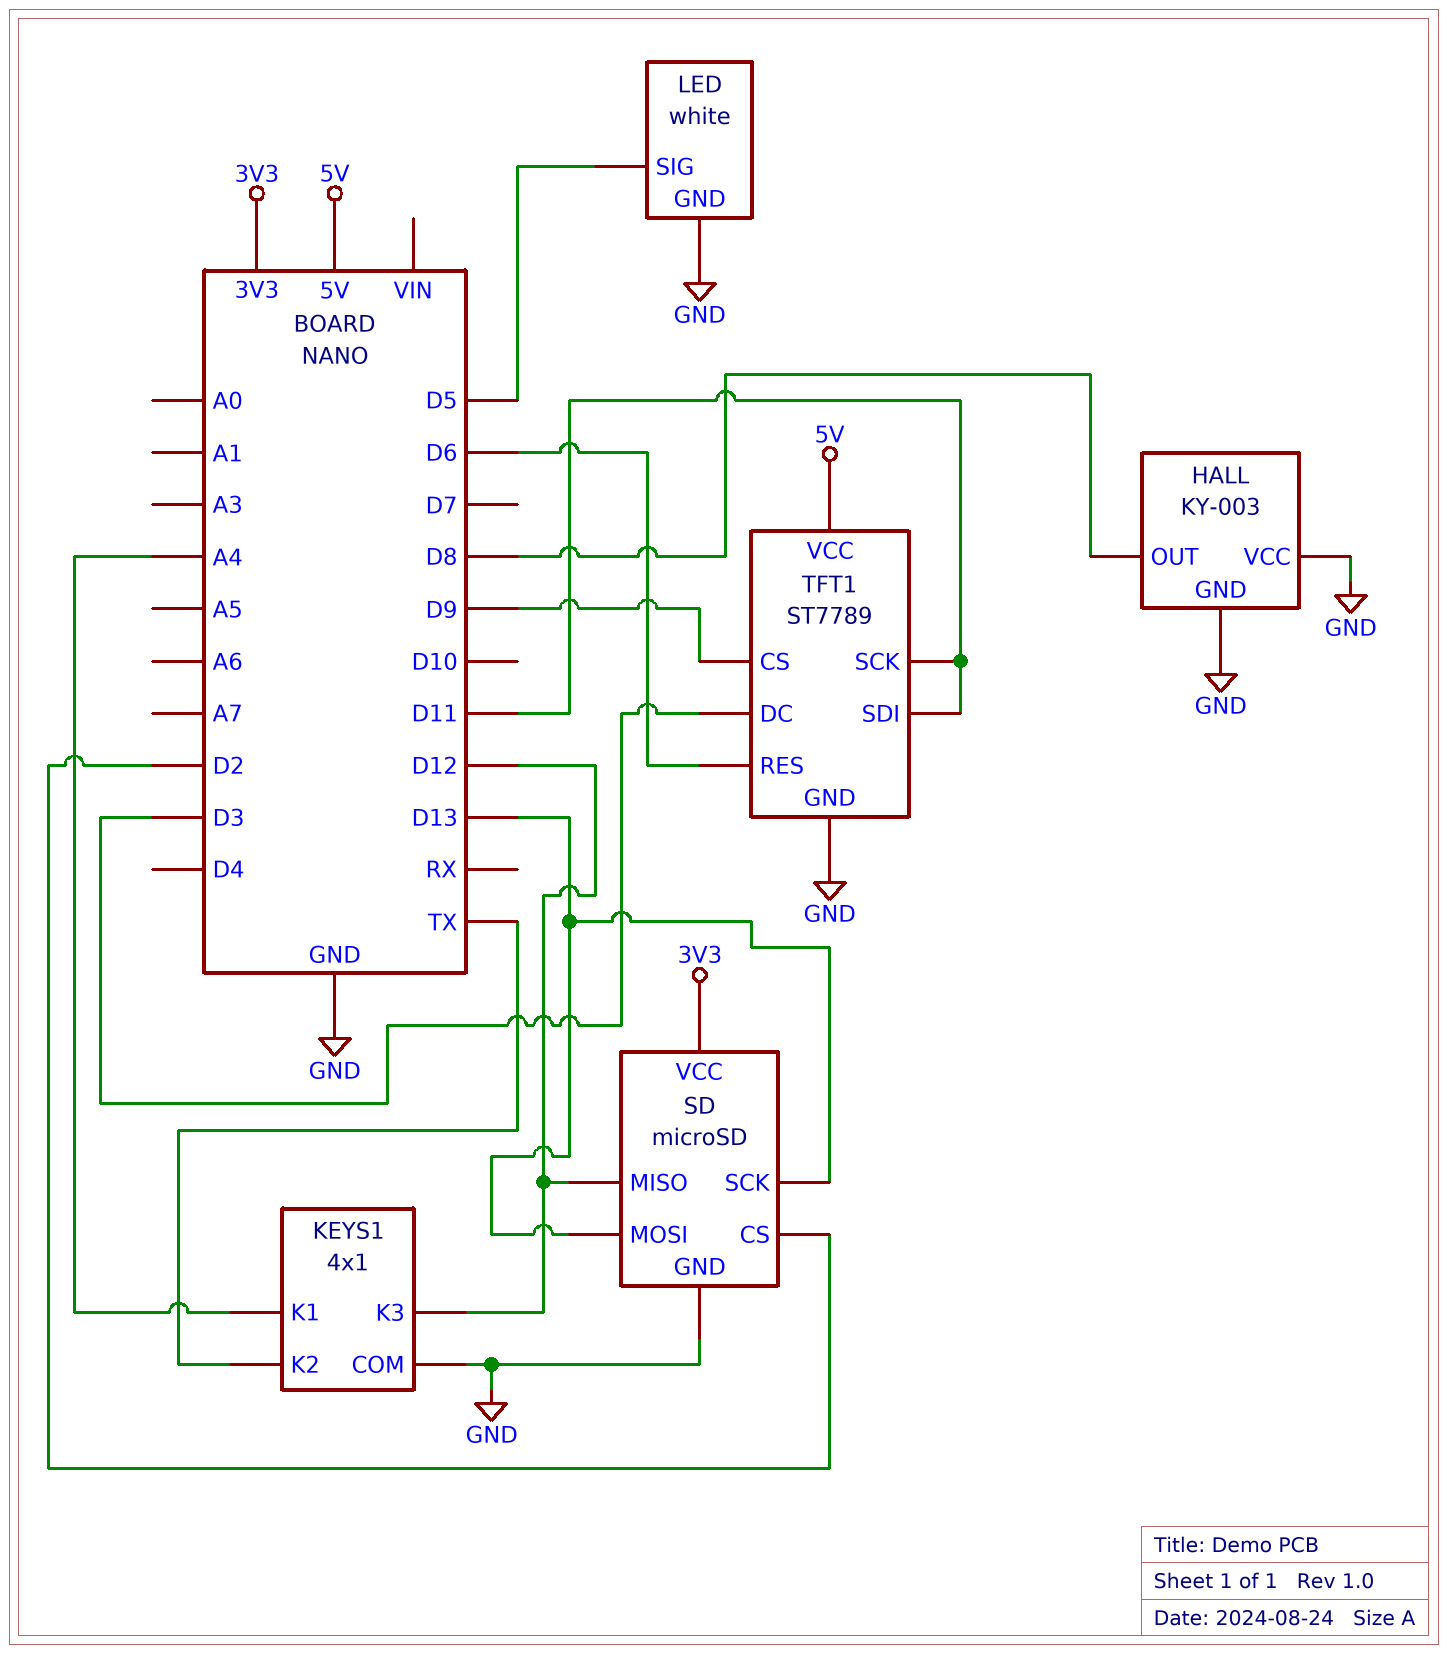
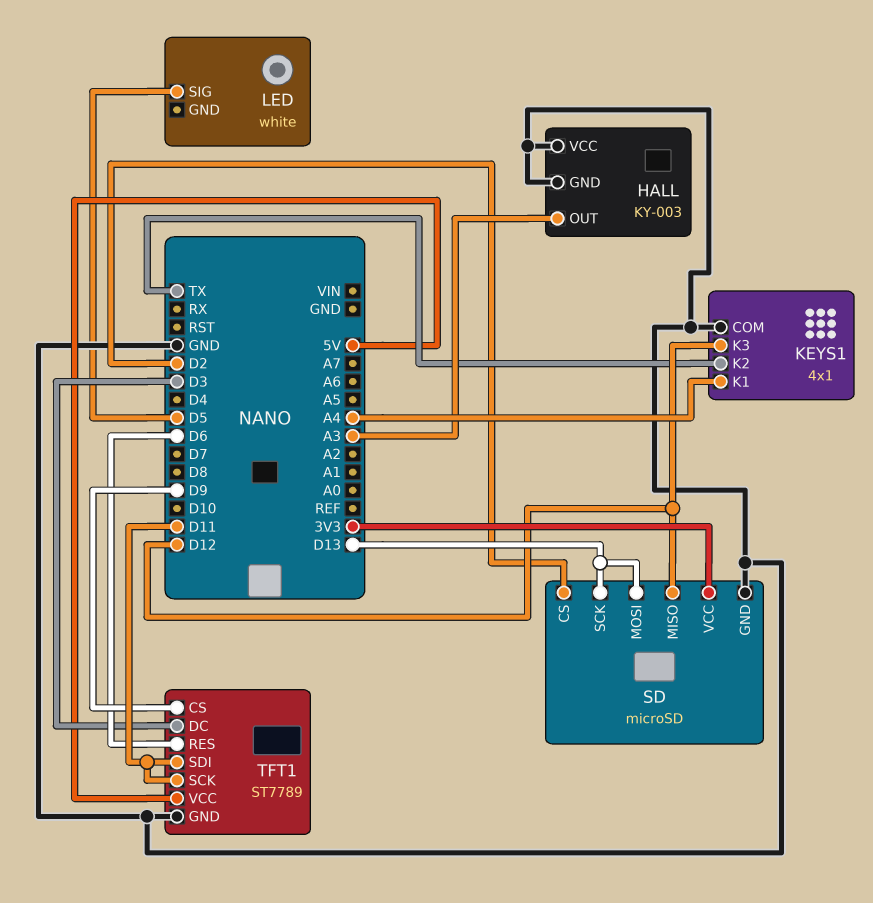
HALL pin OUT: D8 -> A3
LED pin GND: GND -> none

